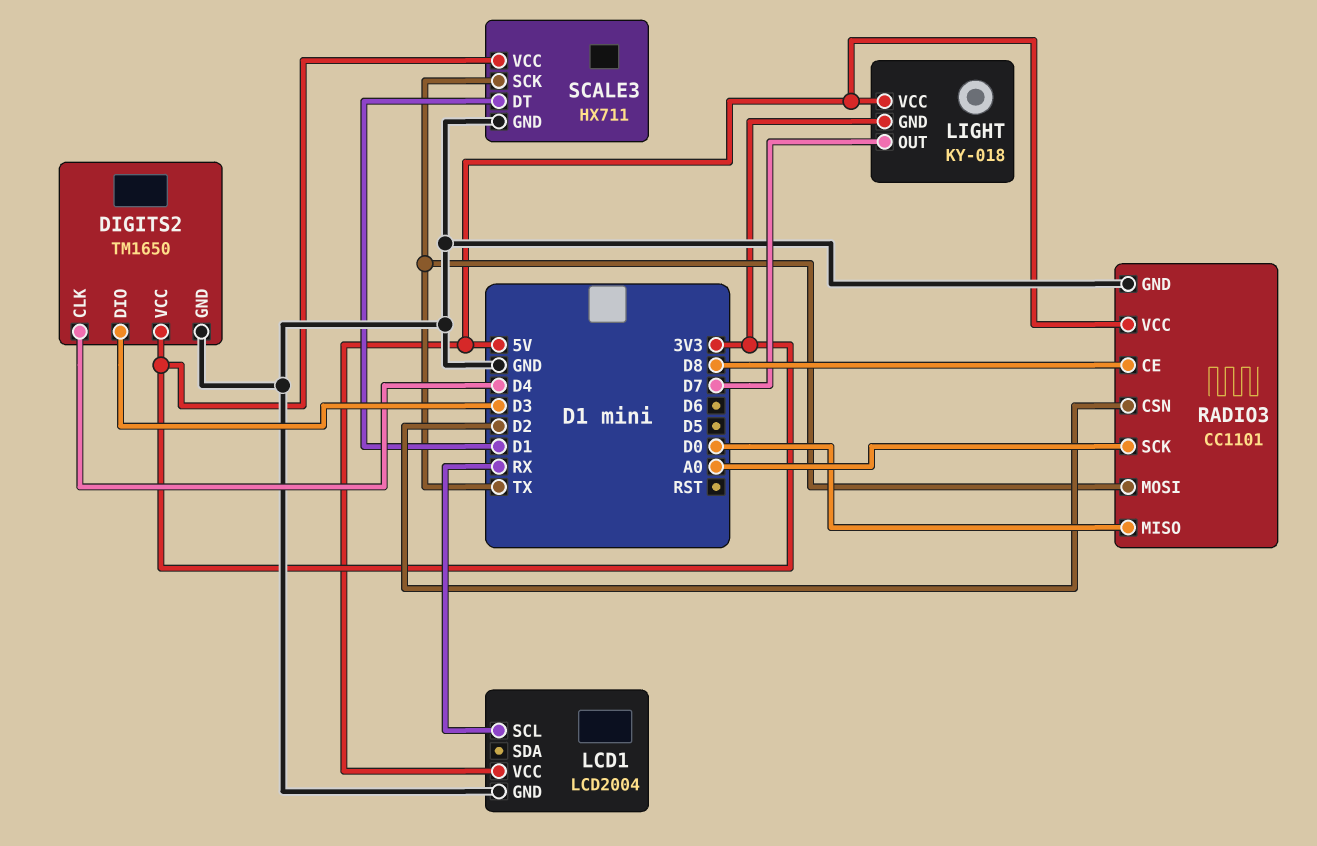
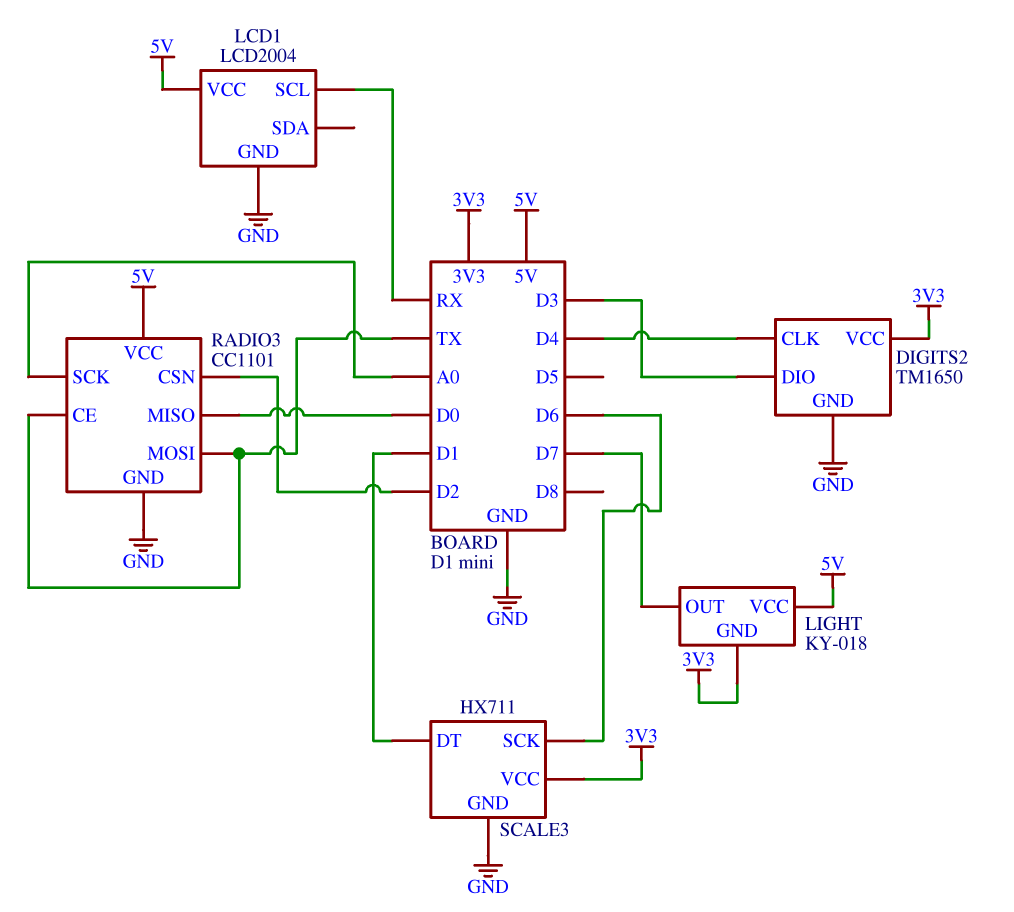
RADIO3 pin CE: D8 -> TX
SCALE3 pin SCK: TX -> D6

